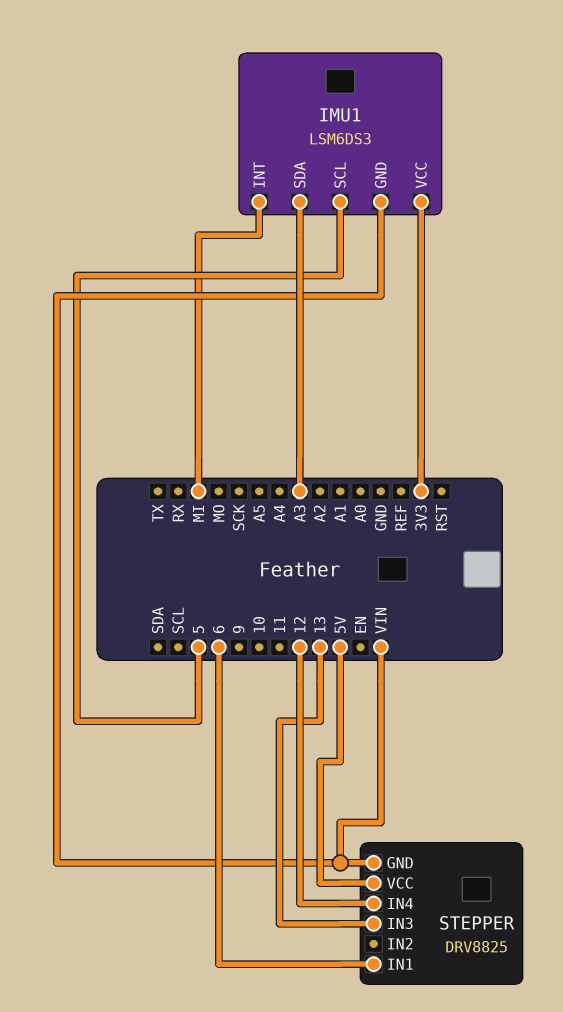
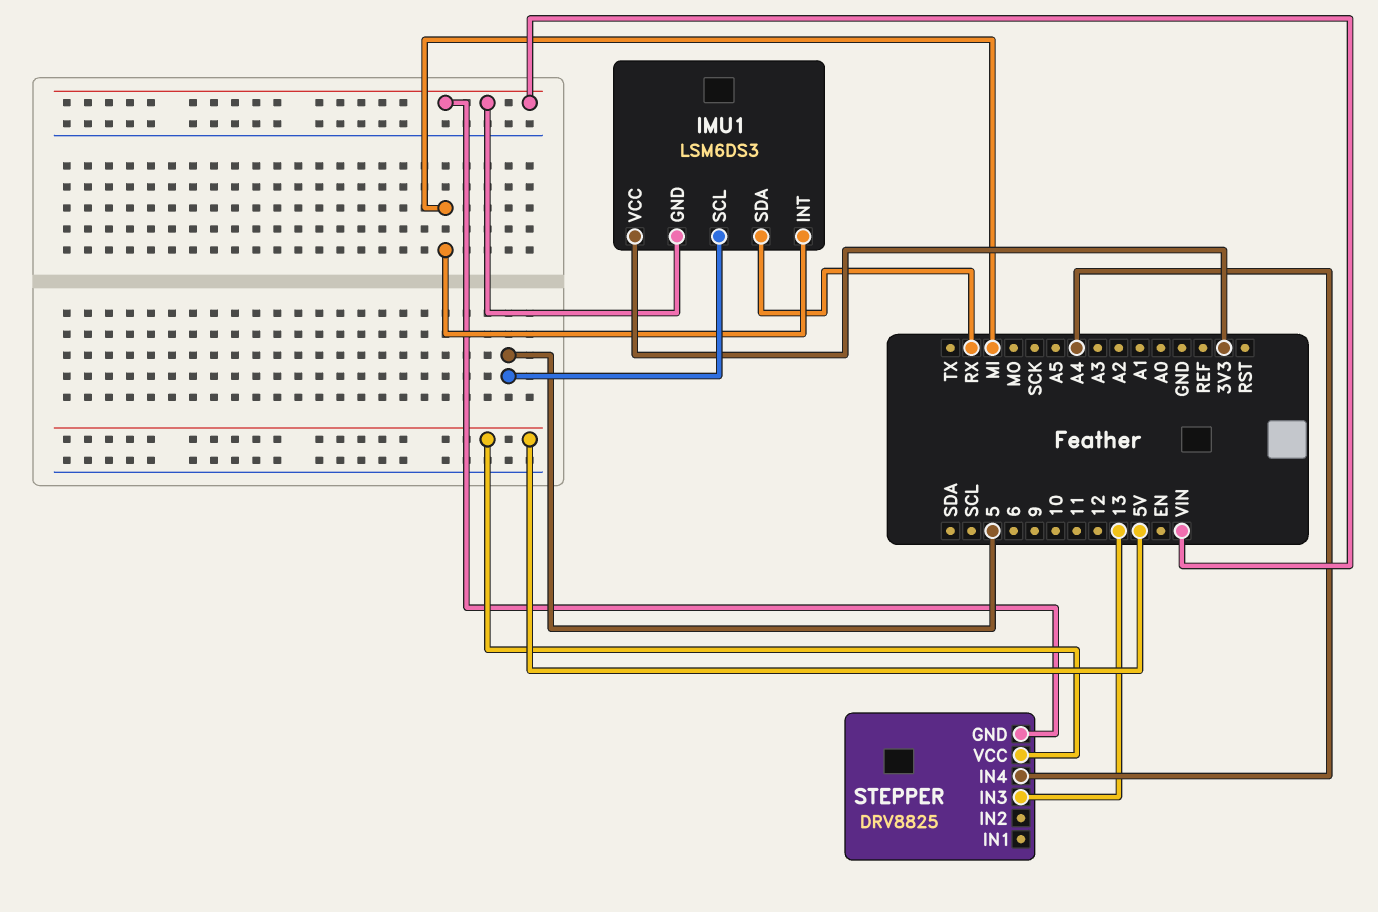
IMU1 pin SDA: A3 -> RX
STEPPER pin IN1: 6 -> none
STEPPER pin IN4: 12 -> A4

